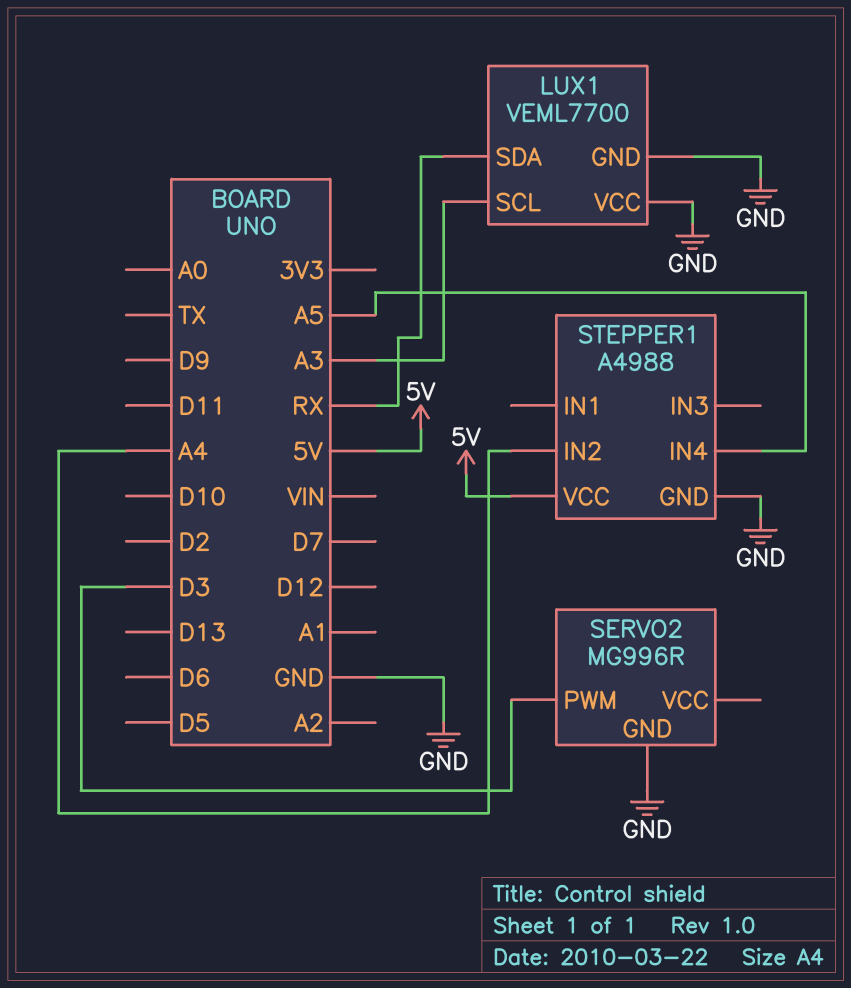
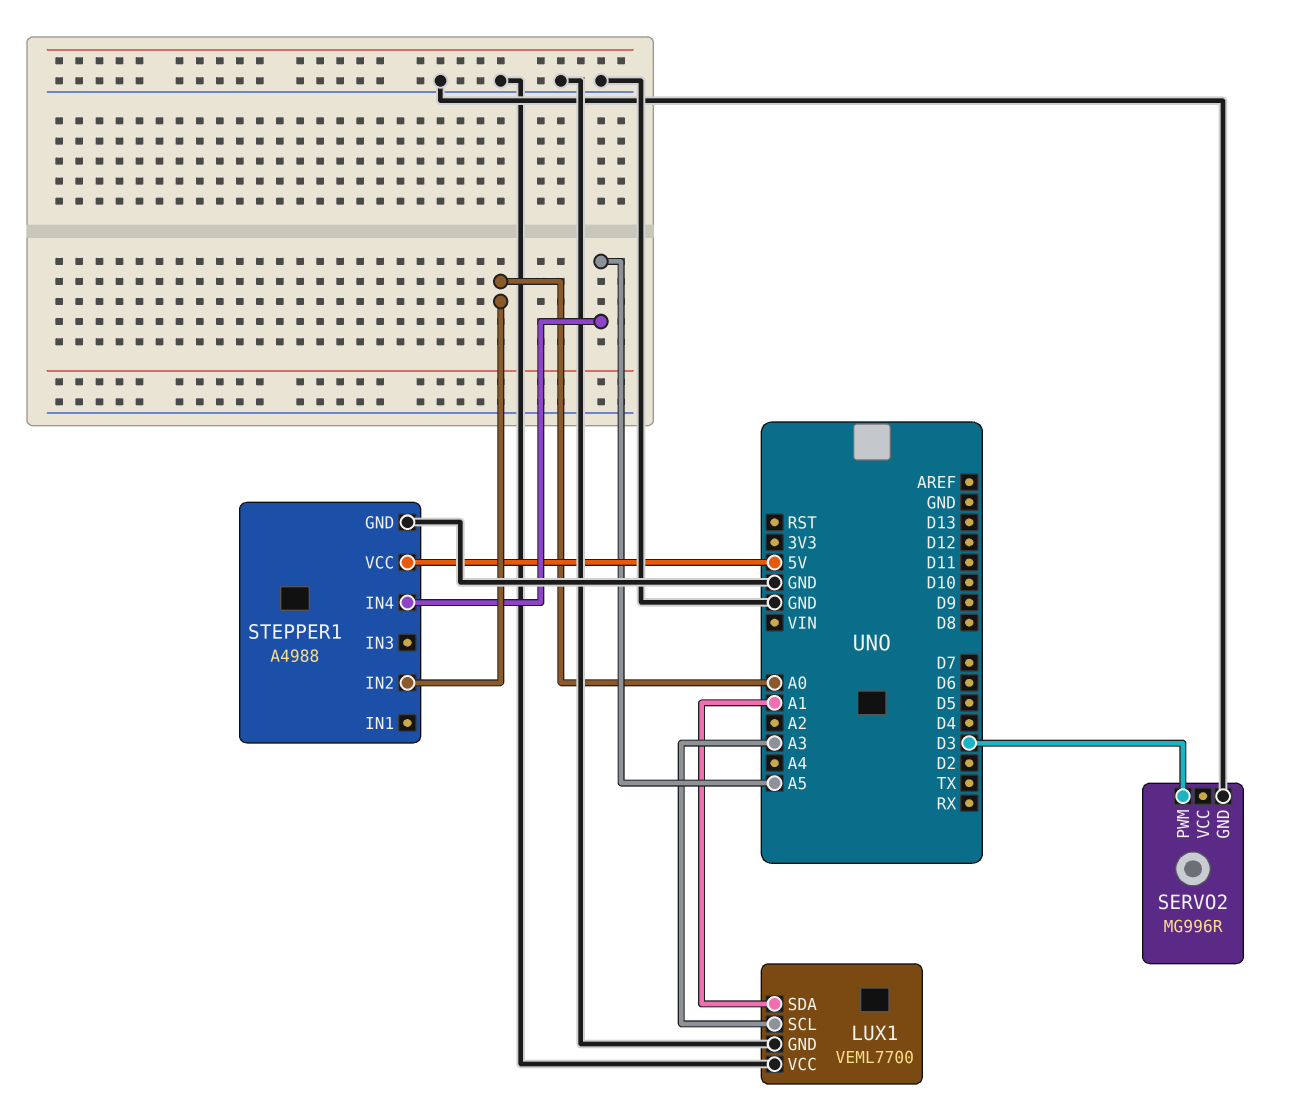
LUX1 pin SDA: RX -> A1
STEPPER1 pin IN2: A4 -> A0

